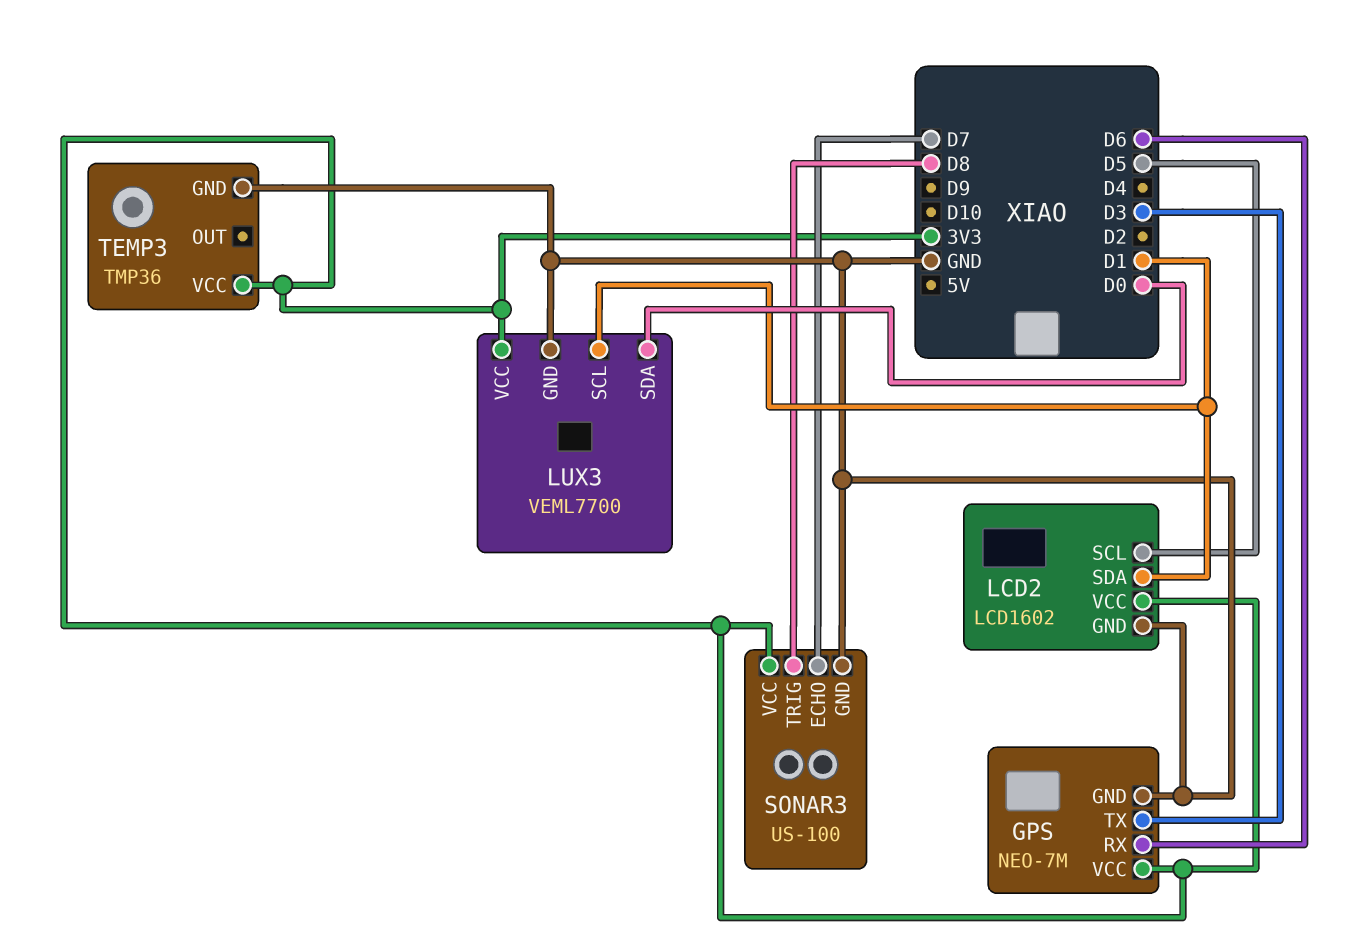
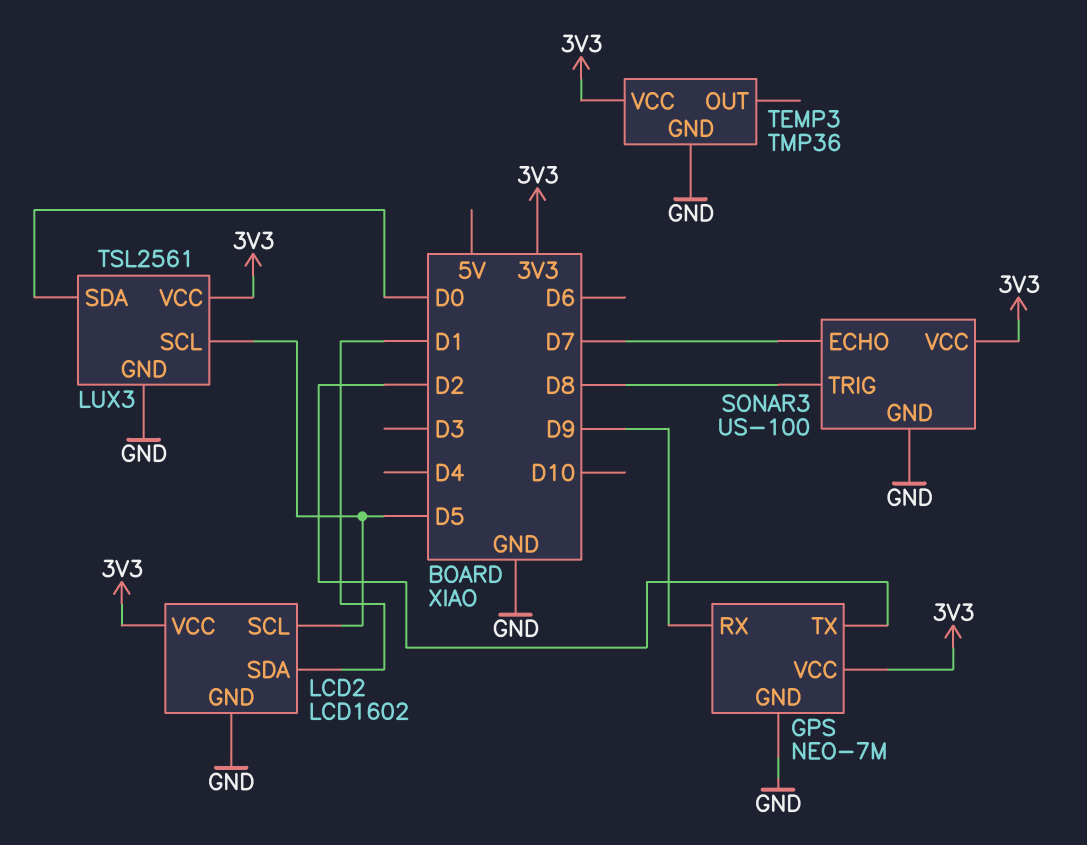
GPS pin RX: D6 -> D9
GPS pin TX: D3 -> D2
LUX3: VEML7700 -> TSL2561
LUX3 pin SCL: D1 -> D5

